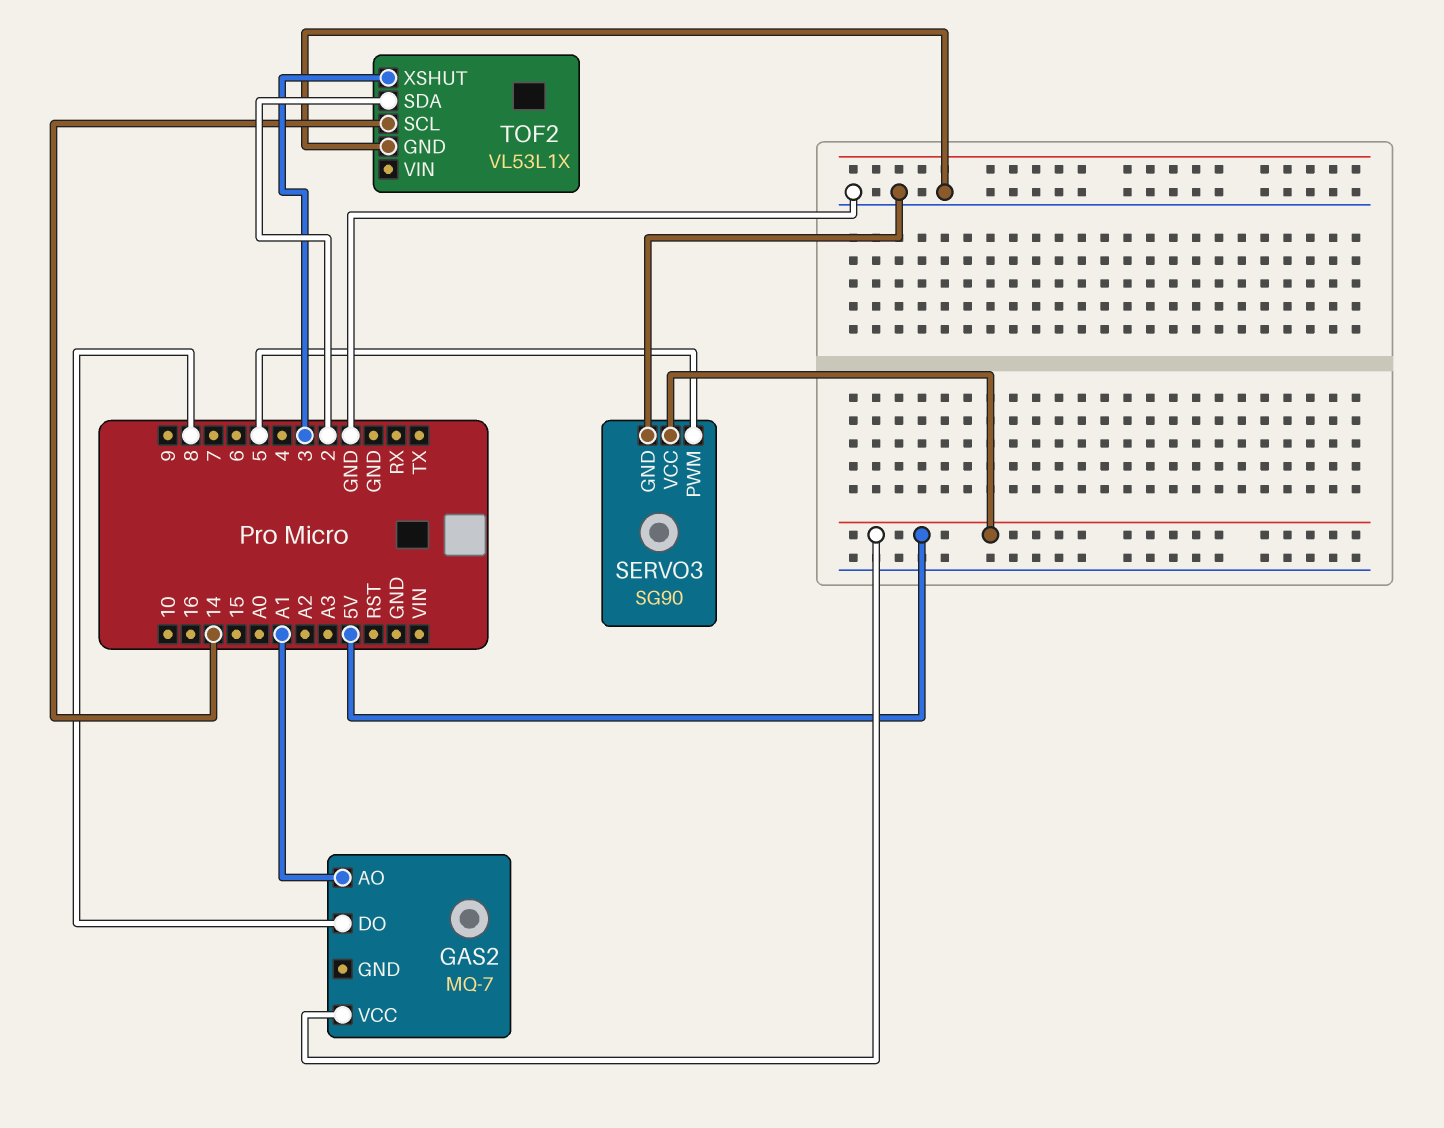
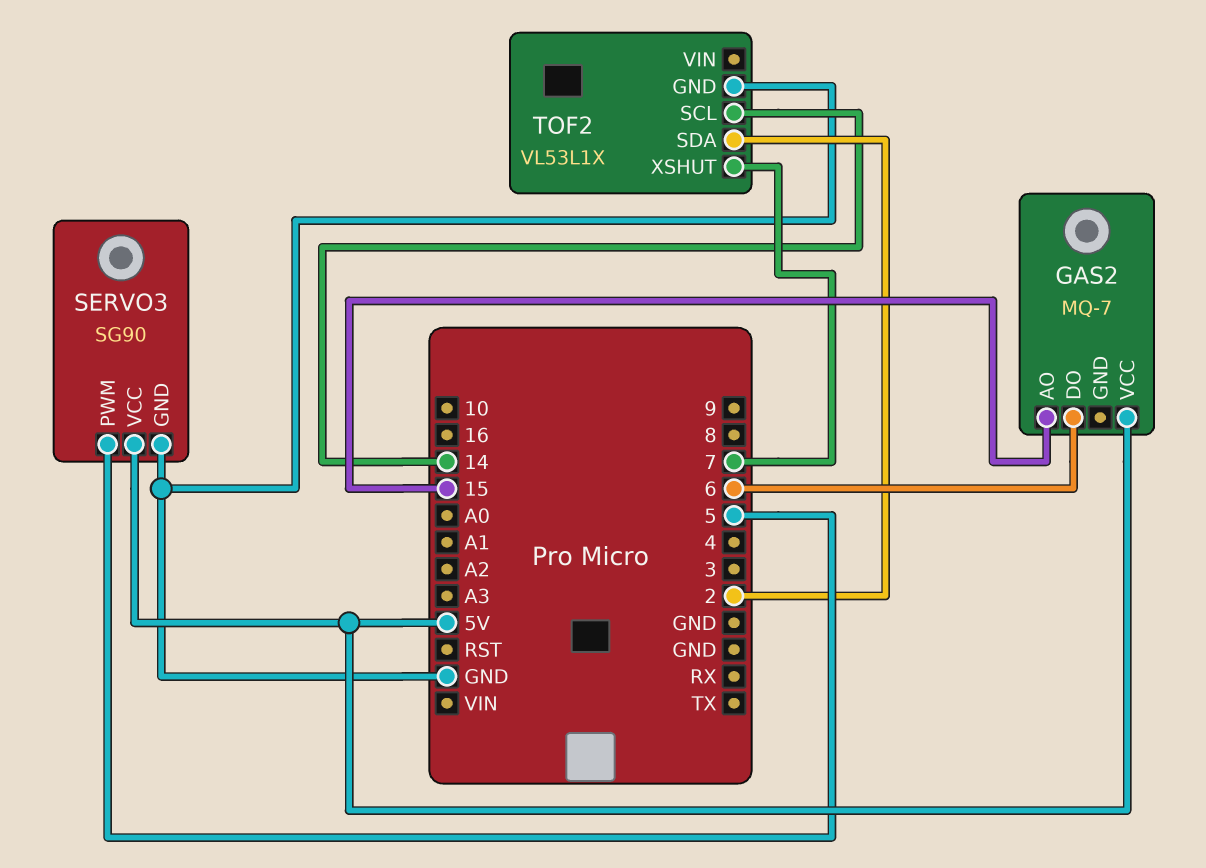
GAS2 pin AO: A1 -> 15
GAS2 pin DO: 8 -> 6
TOF2 pin XSHUT: 3 -> 7

